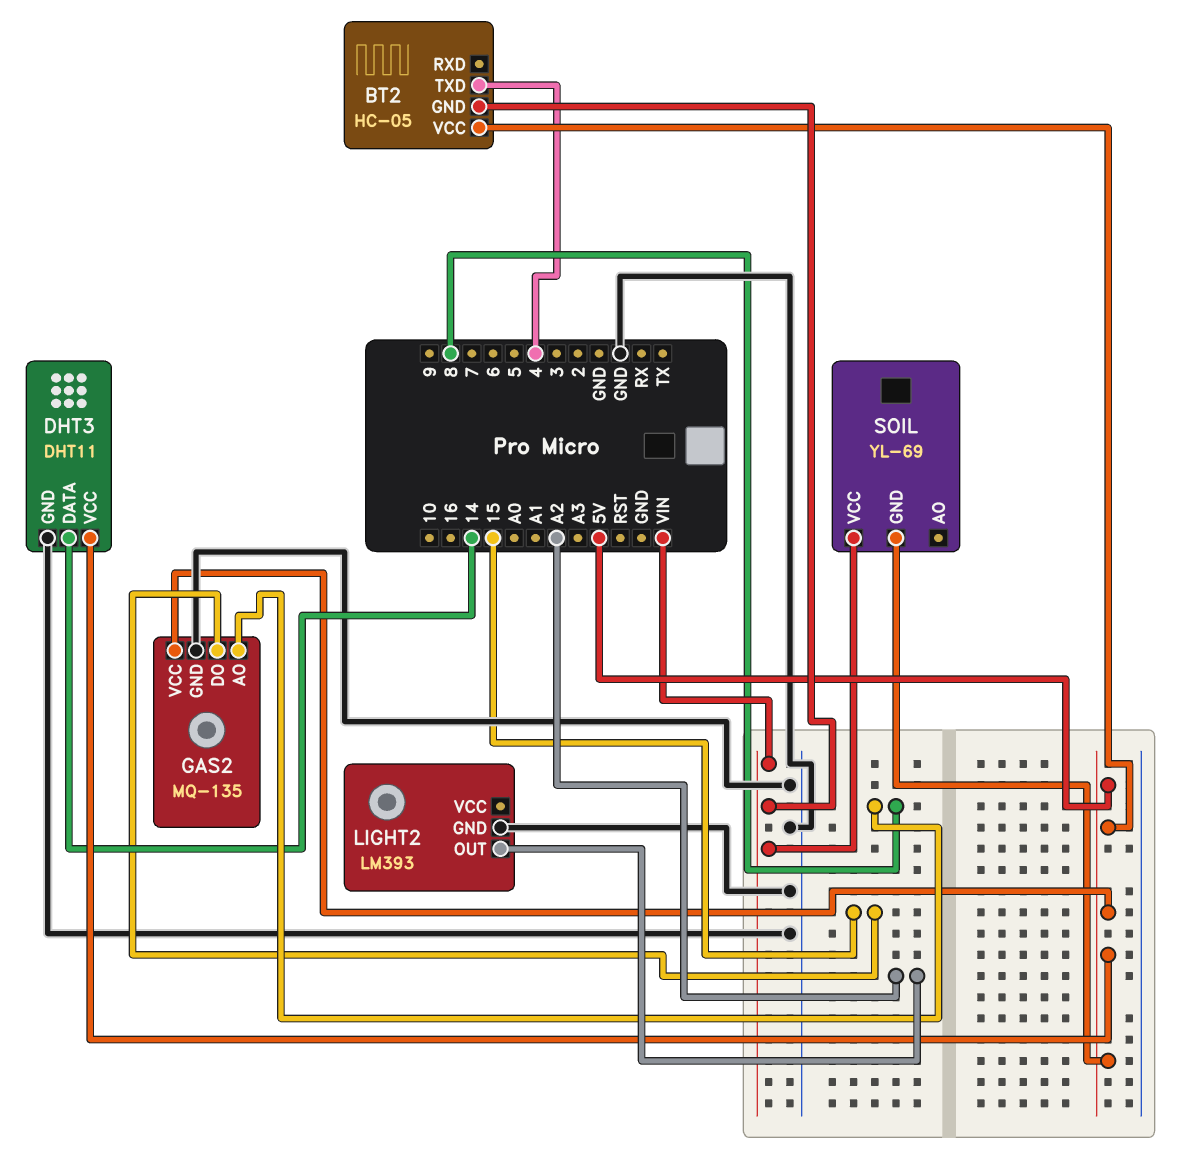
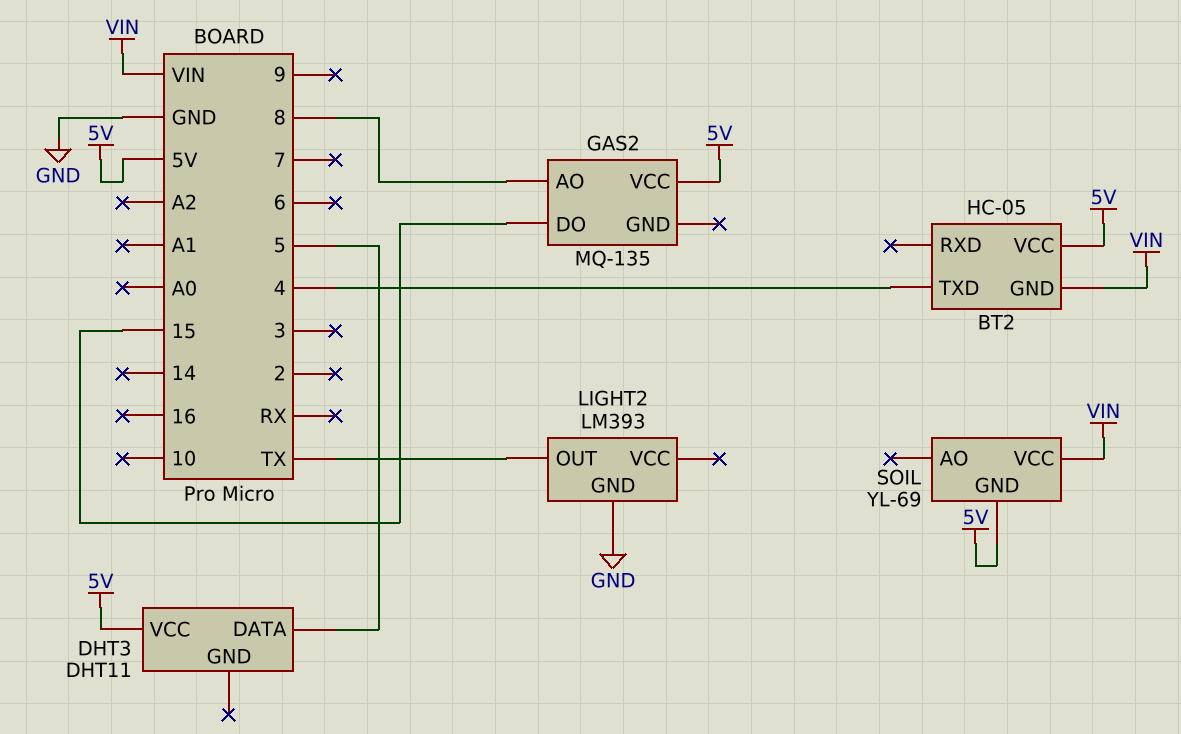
DHT3 pin DATA: 14 -> 5
DHT3 pin GND: GND -> none
GAS2 pin GND: GND -> none
LIGHT2 pin OUT: A2 -> TX

